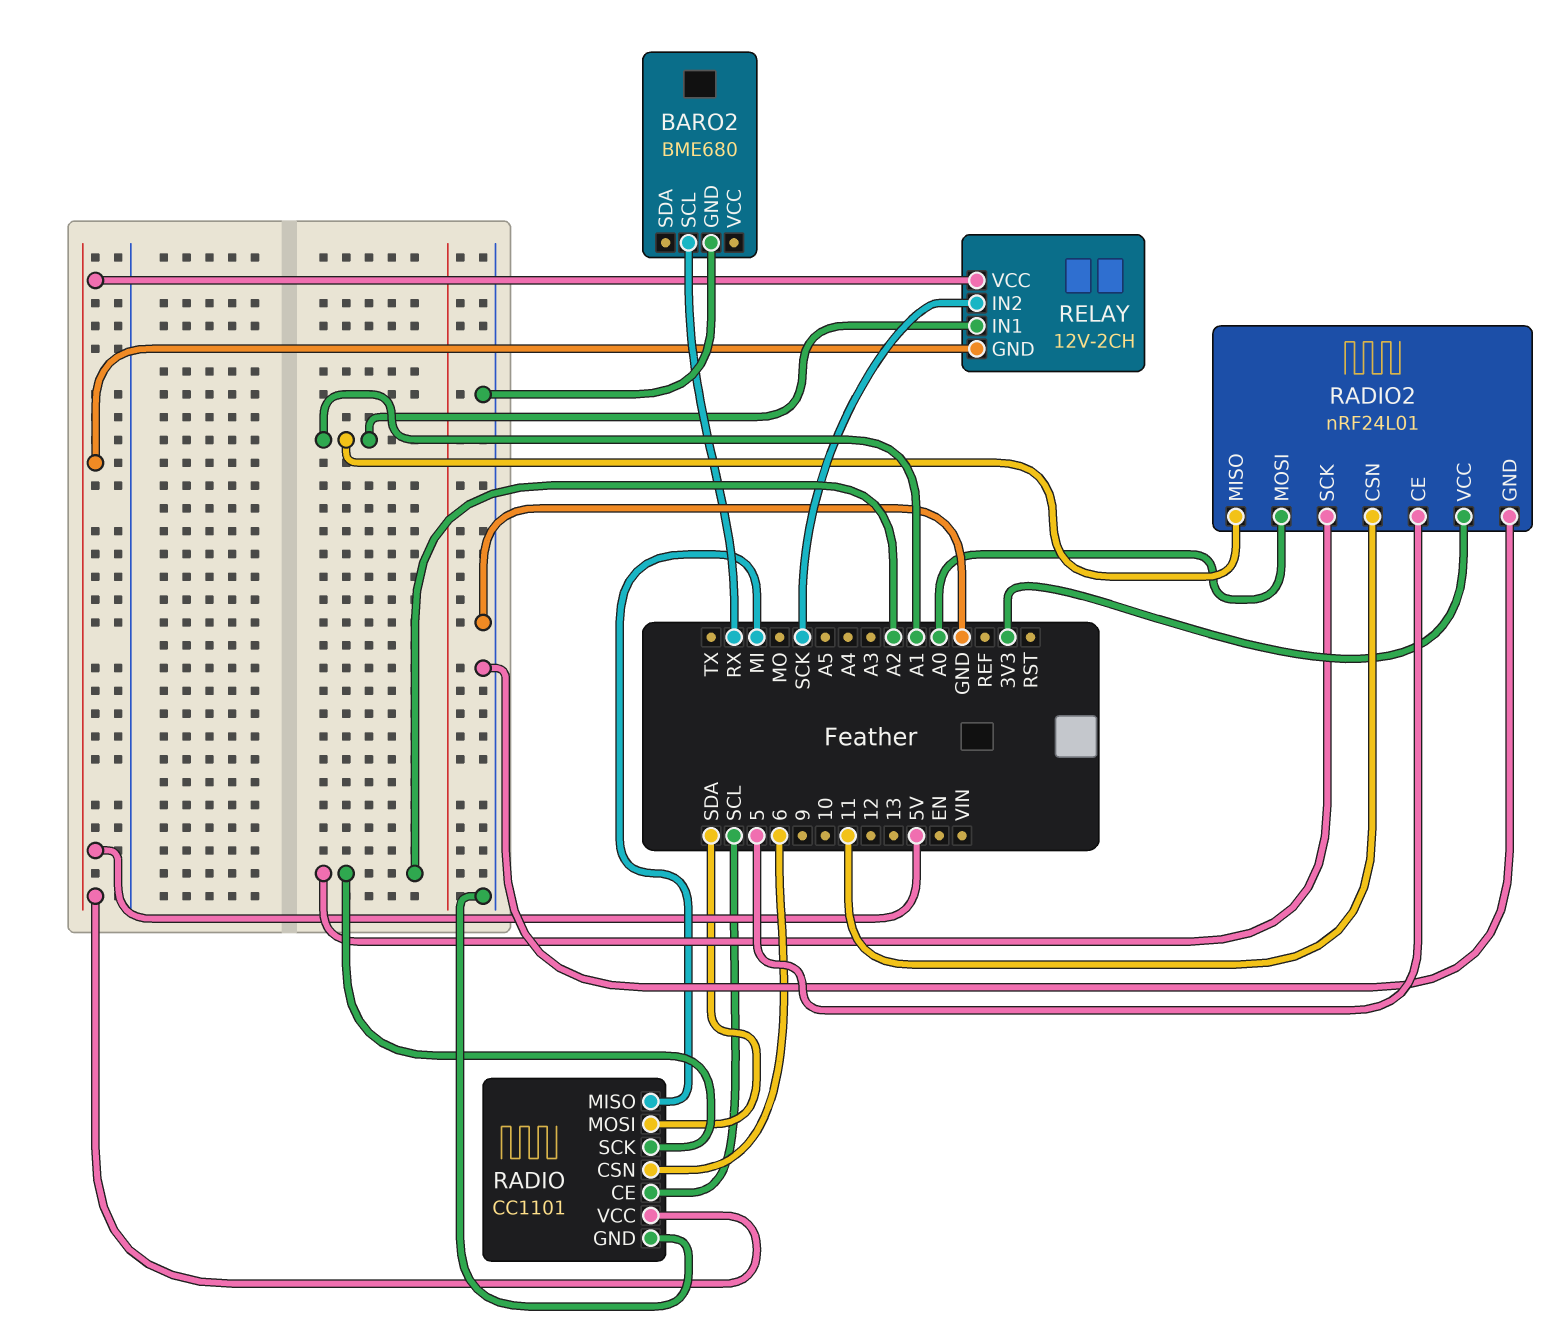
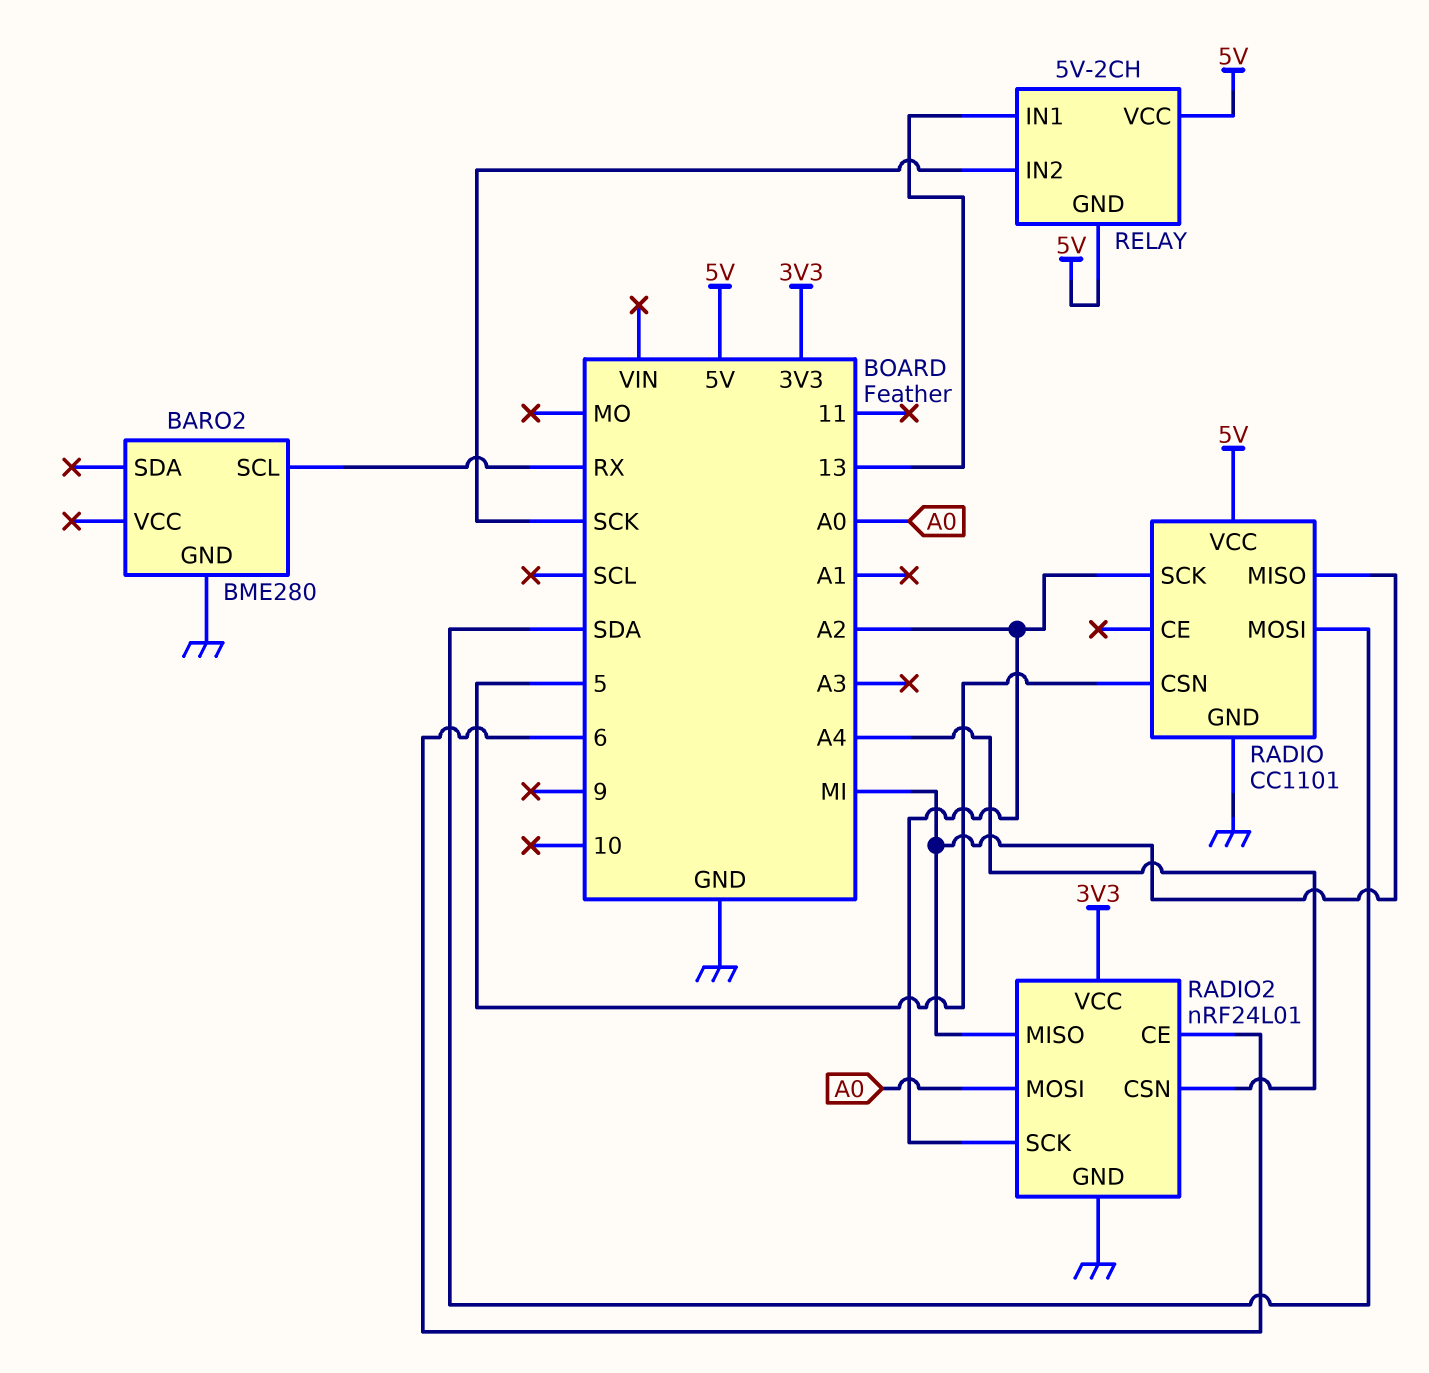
BARO2: BME680 -> BME280
RADIO pin CE: SCL -> none
RADIO pin CSN: 6 -> 5
RADIO2 pin CE: 5 -> 6
RADIO2 pin CSN: 11 -> A4
RADIO2 pin MISO: A1 -> MI
RELAY: 12V-2CH -> 5V-2CH
RELAY pin IN1: A1 -> 13

